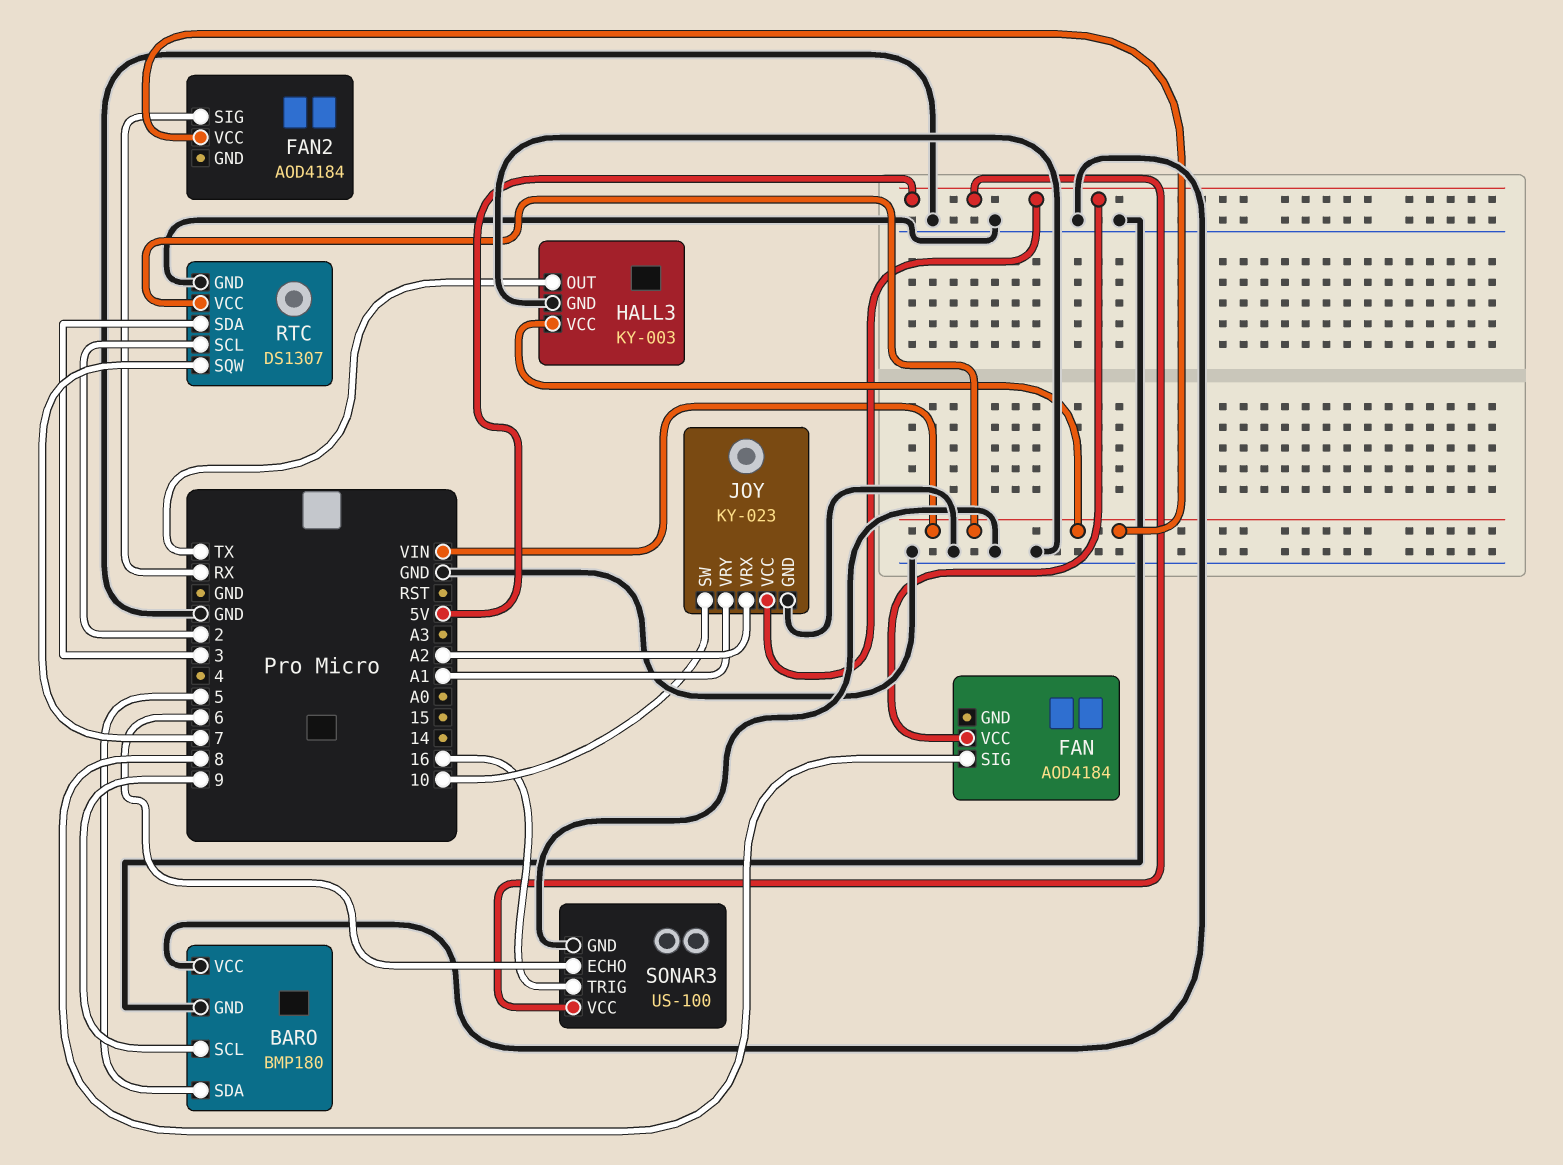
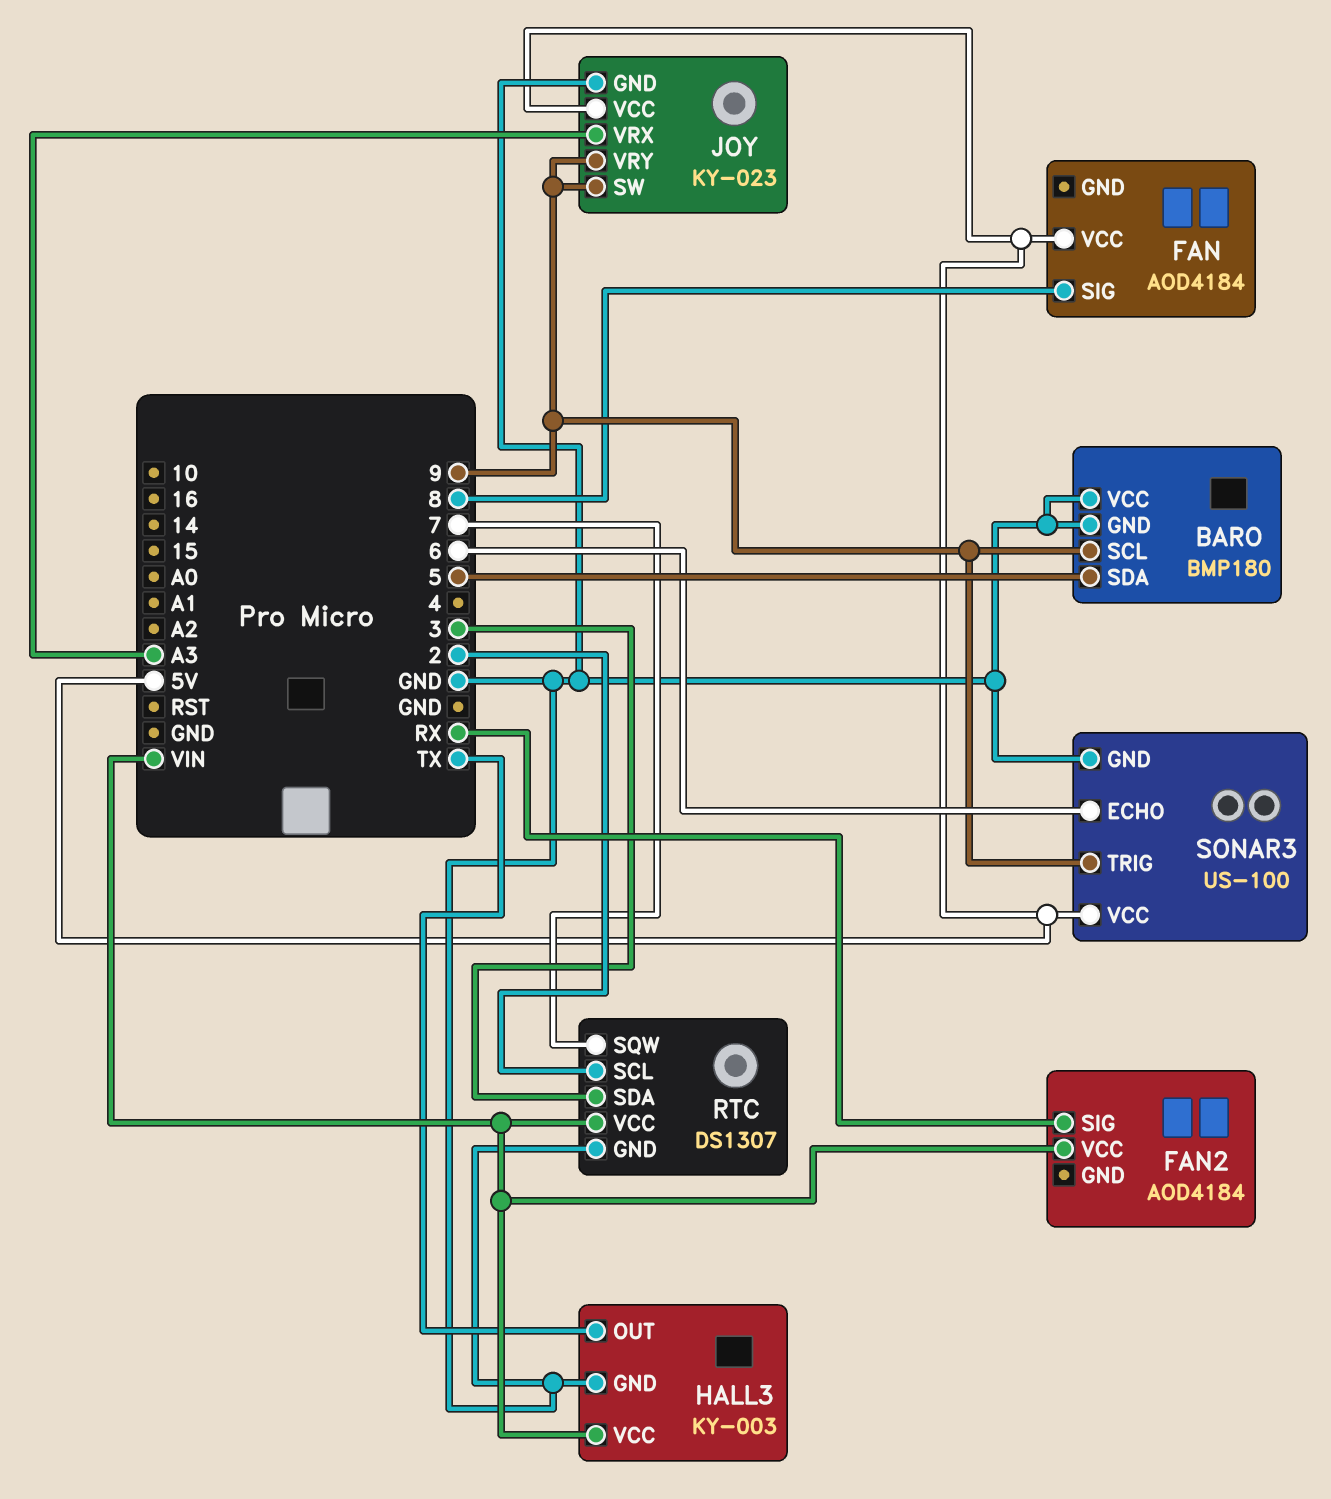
JOY pin SW: 10 -> 9
JOY pin VRX: A2 -> A3
JOY pin VRY: A1 -> 9
SONAR3 pin TRIG: 16 -> 9

